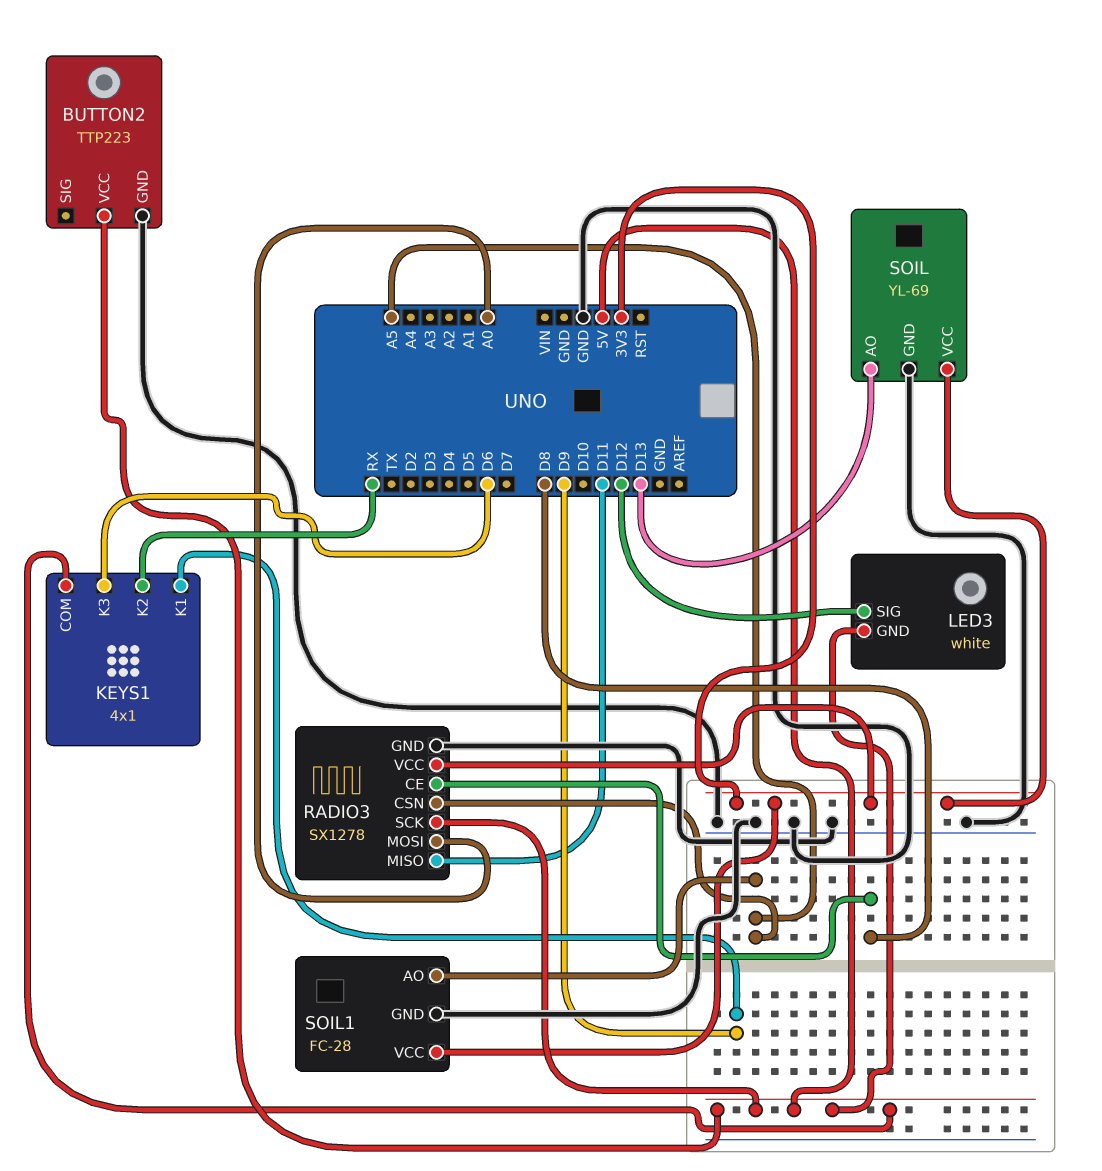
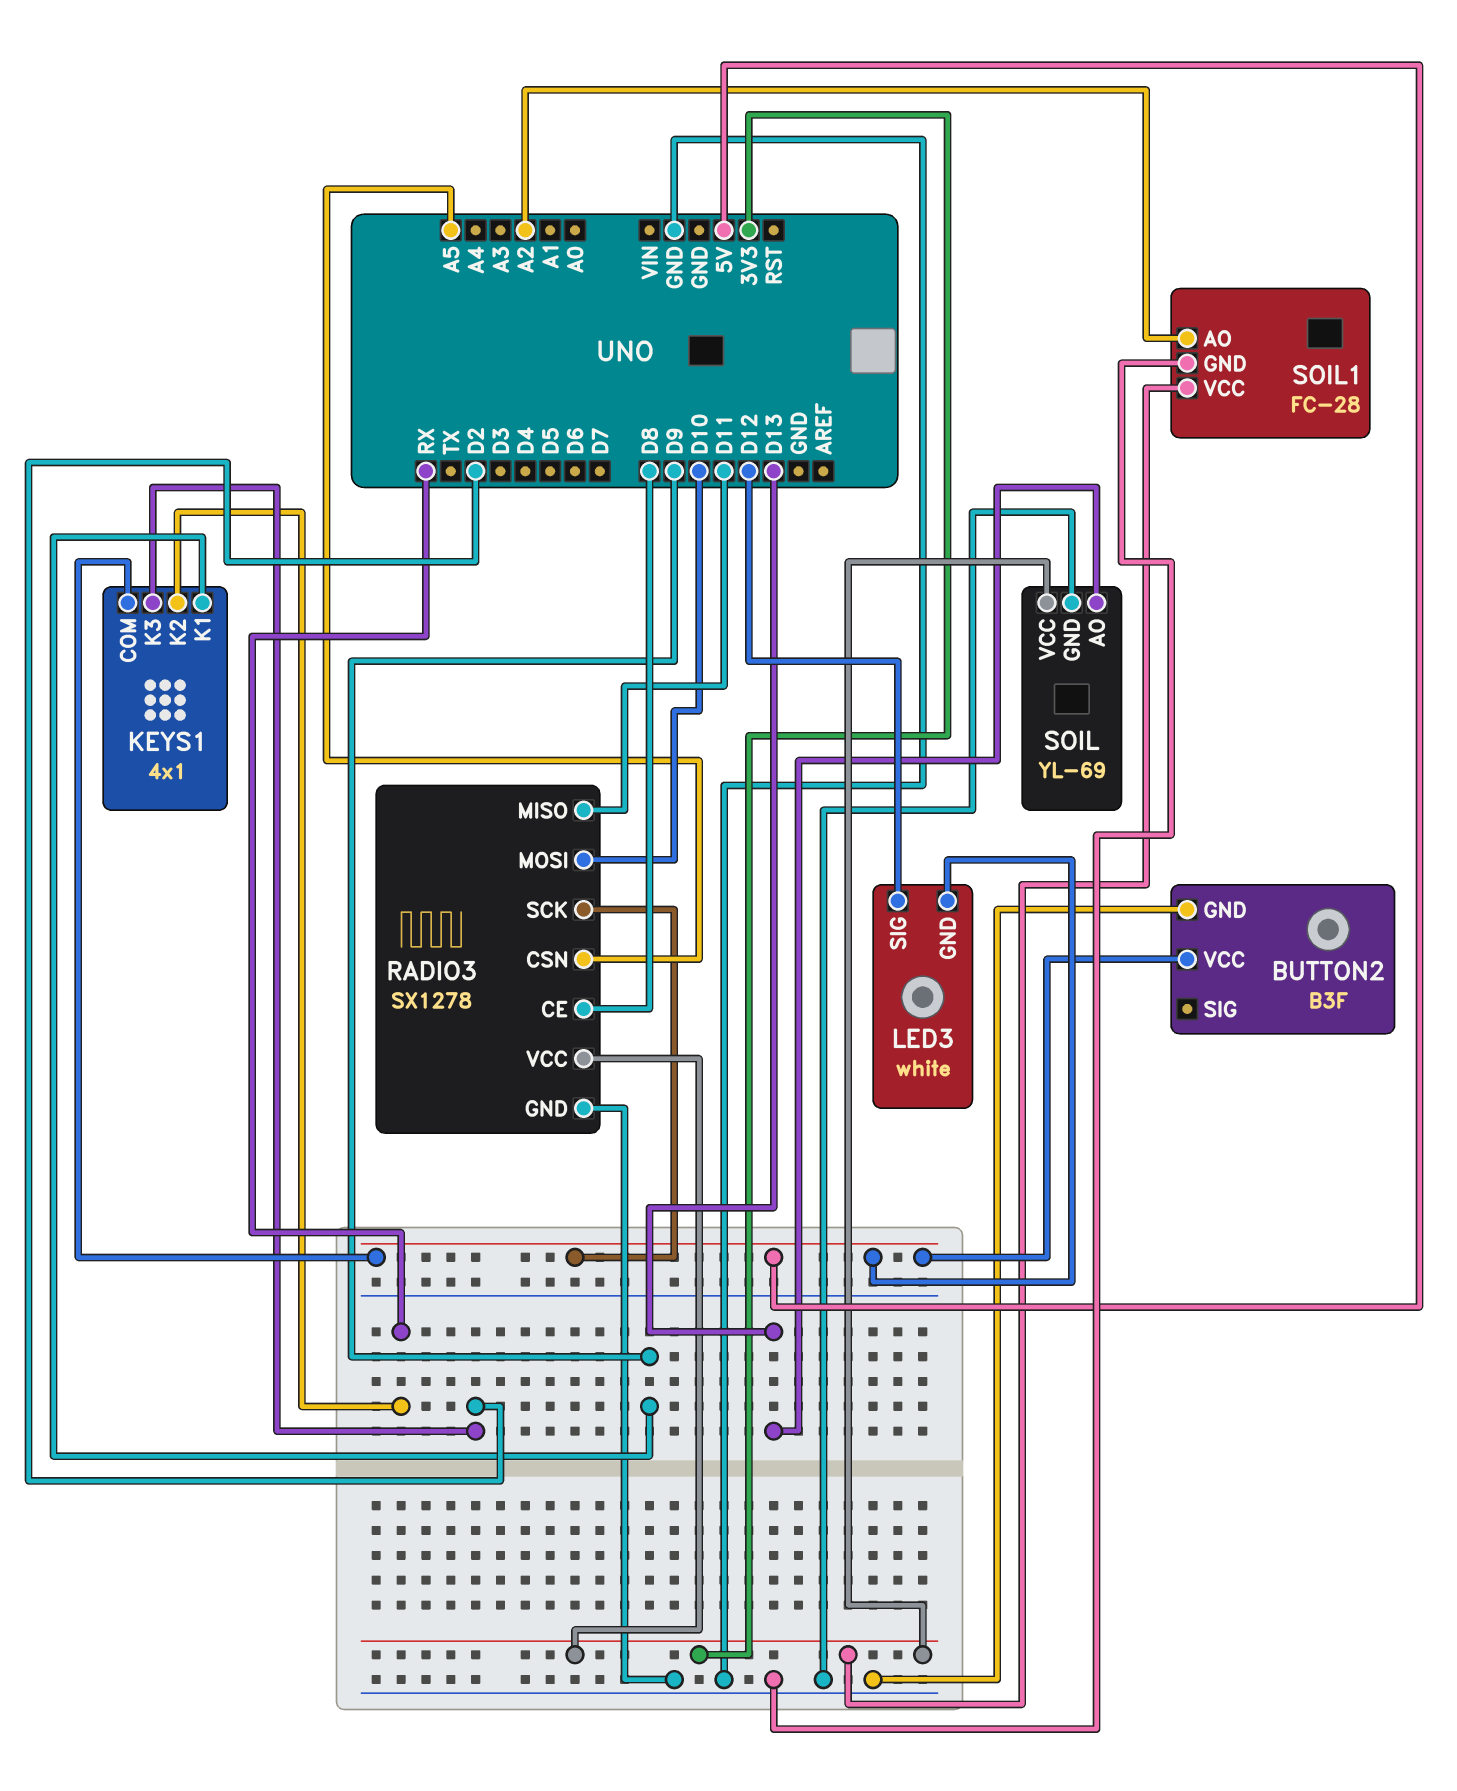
BUTTON2: TTP223 -> B3F
KEYS1 pin K3: D6 -> D2
RADIO3 pin MOSI: A0 -> D10
SOIL1 pin AO: A5 -> A2

